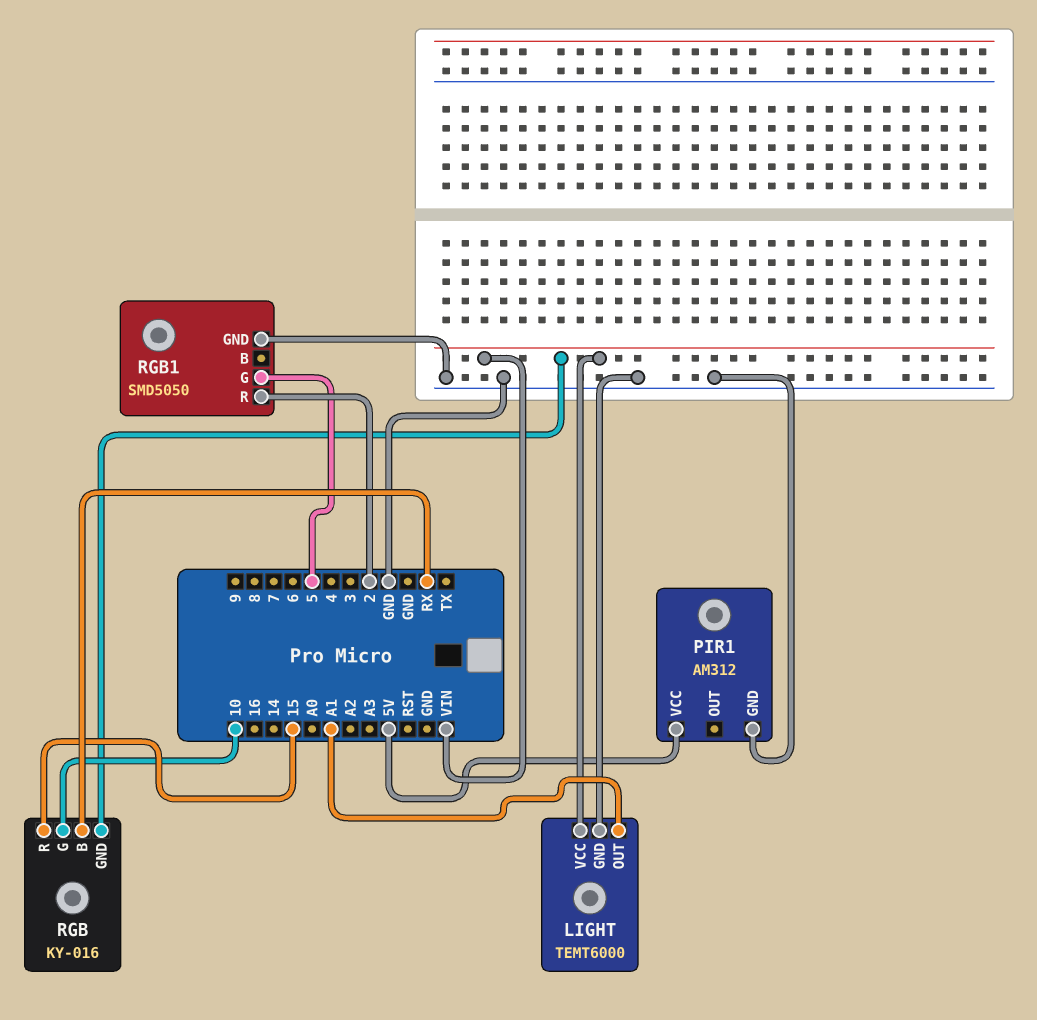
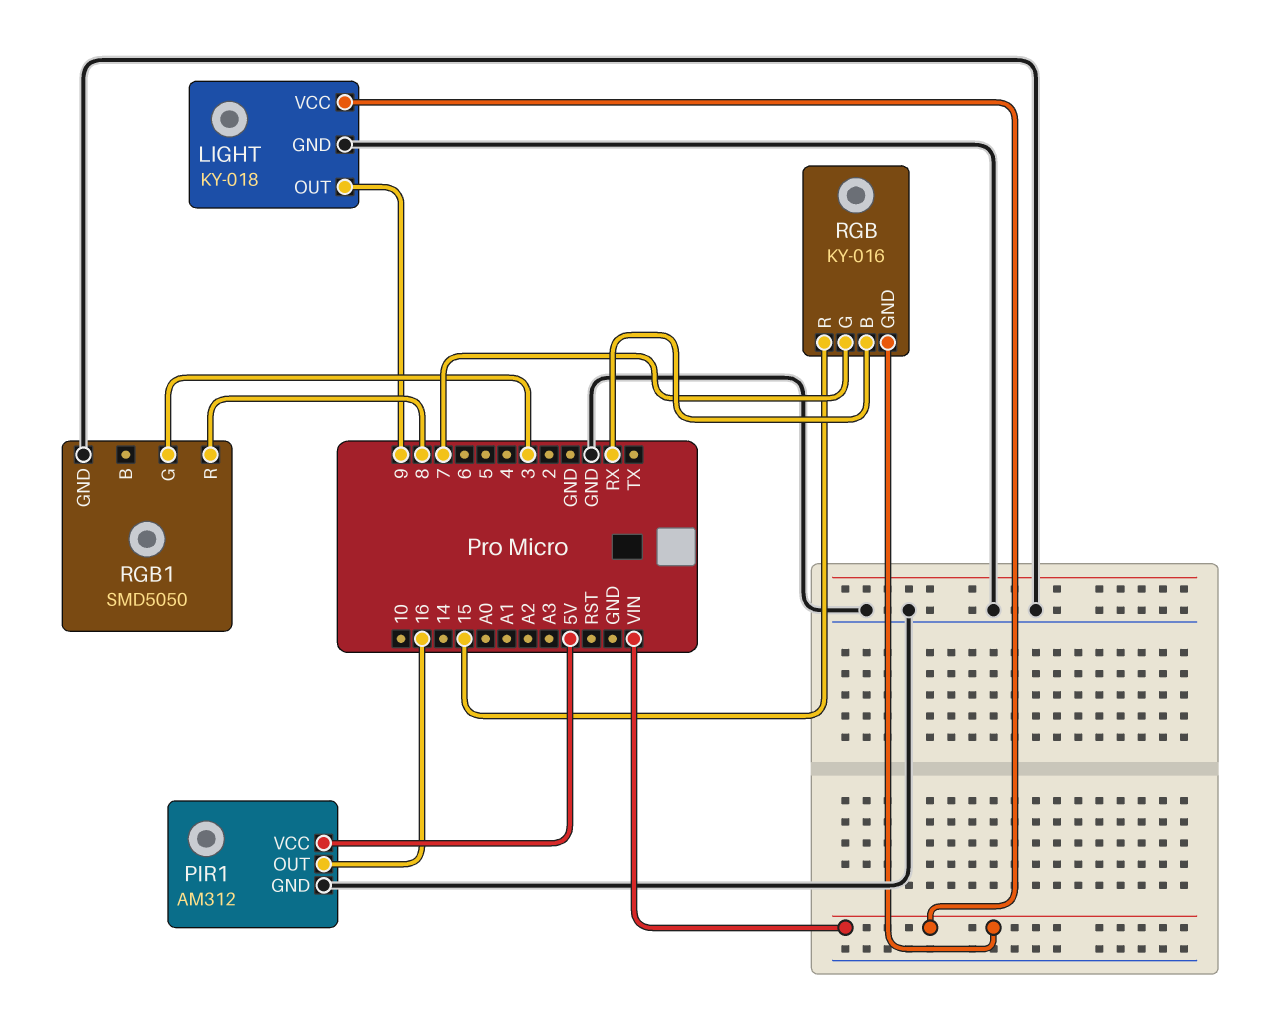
LIGHT: TEMT6000 -> KY-018
LIGHT pin OUT: A1 -> 9
PIR1 pin OUT: none -> 16
RGB pin G: 10 -> 7
RGB1 pin G: 5 -> 3
RGB1 pin R: 2 -> 8

